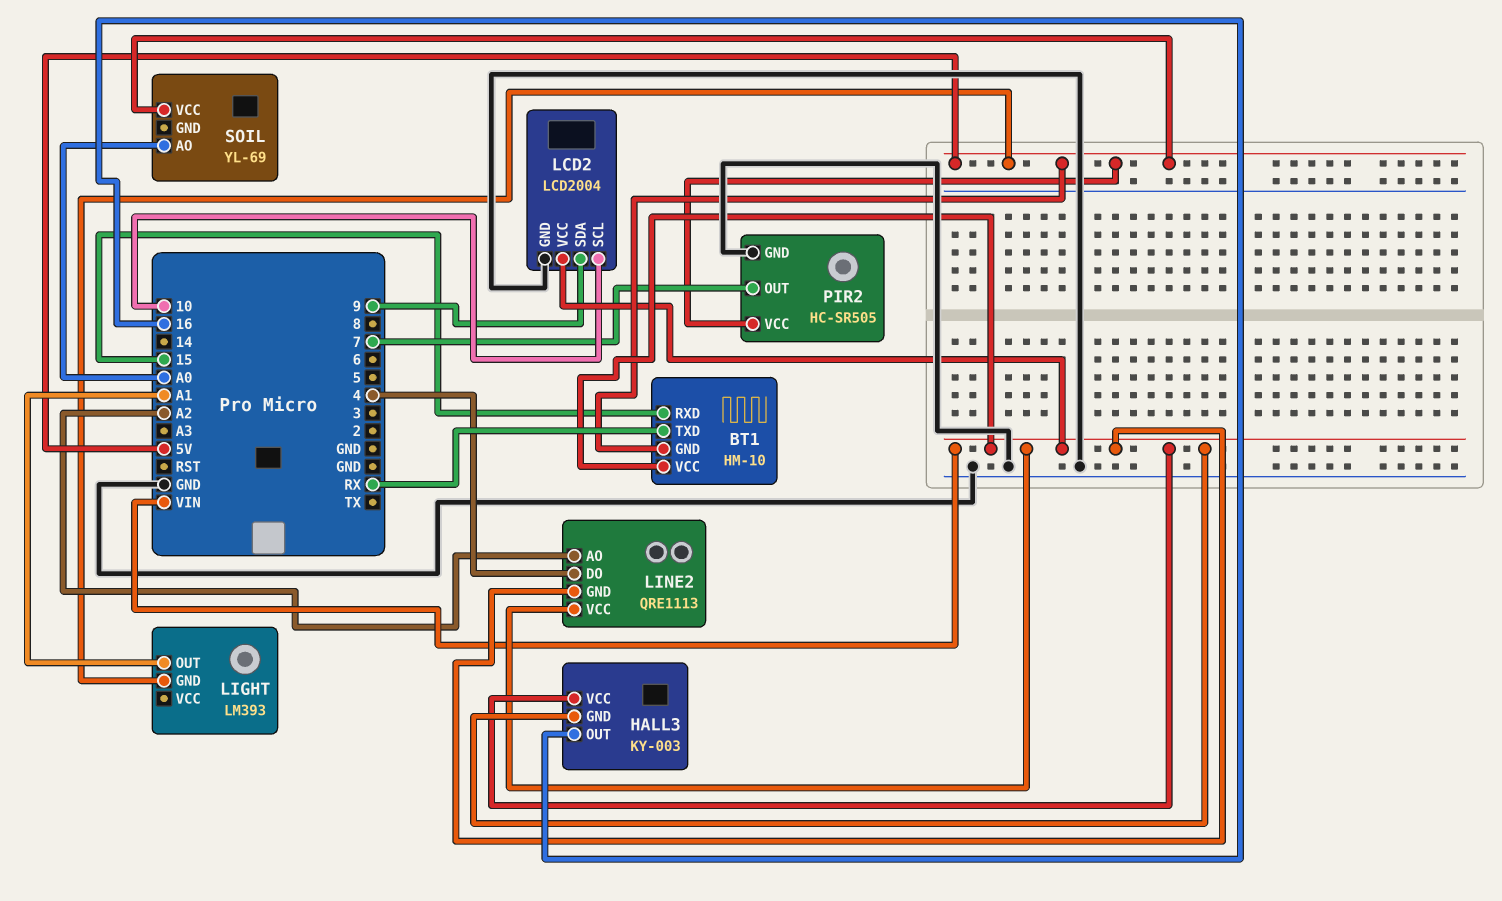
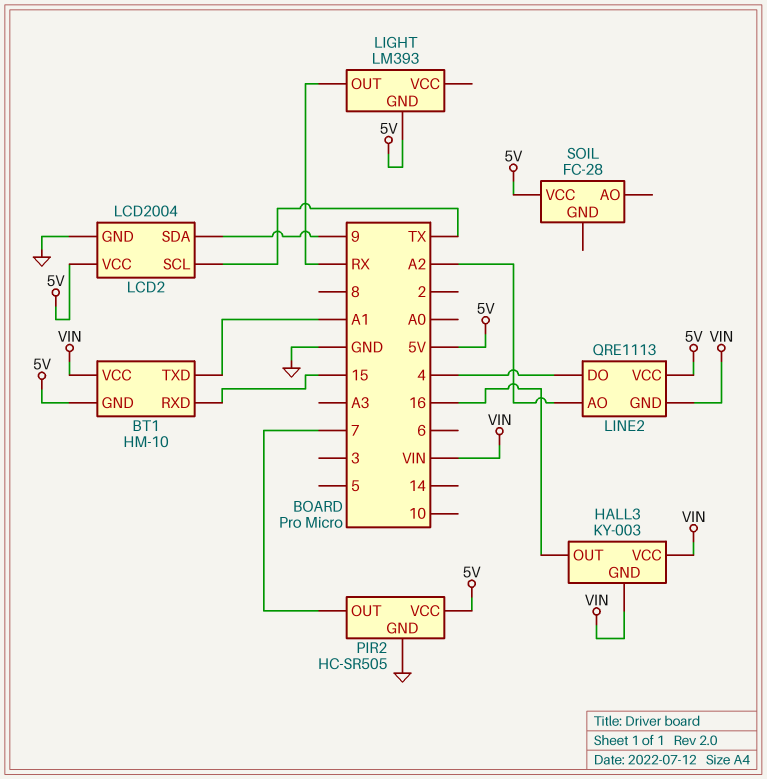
BT1 pin TXD: RX -> A1
LCD2 pin SCL: 10 -> TX
LCD2 pin VCC: VIN -> 5V
LIGHT pin OUT: A1 -> RX
LINE2 pin VCC: VIN -> 5V
SOIL: YL-69 -> FC-28
SOIL pin AO: A0 -> none

